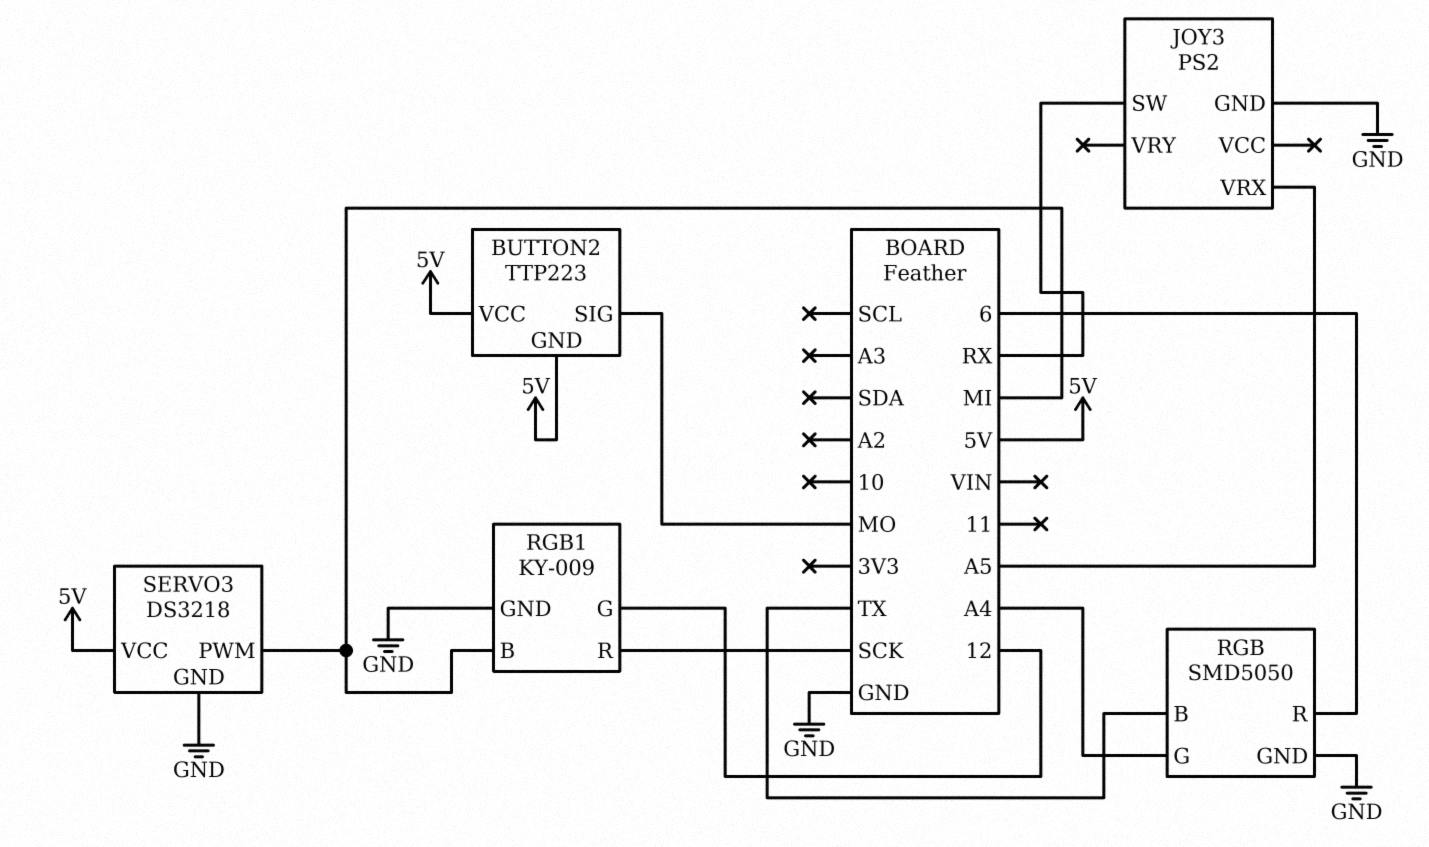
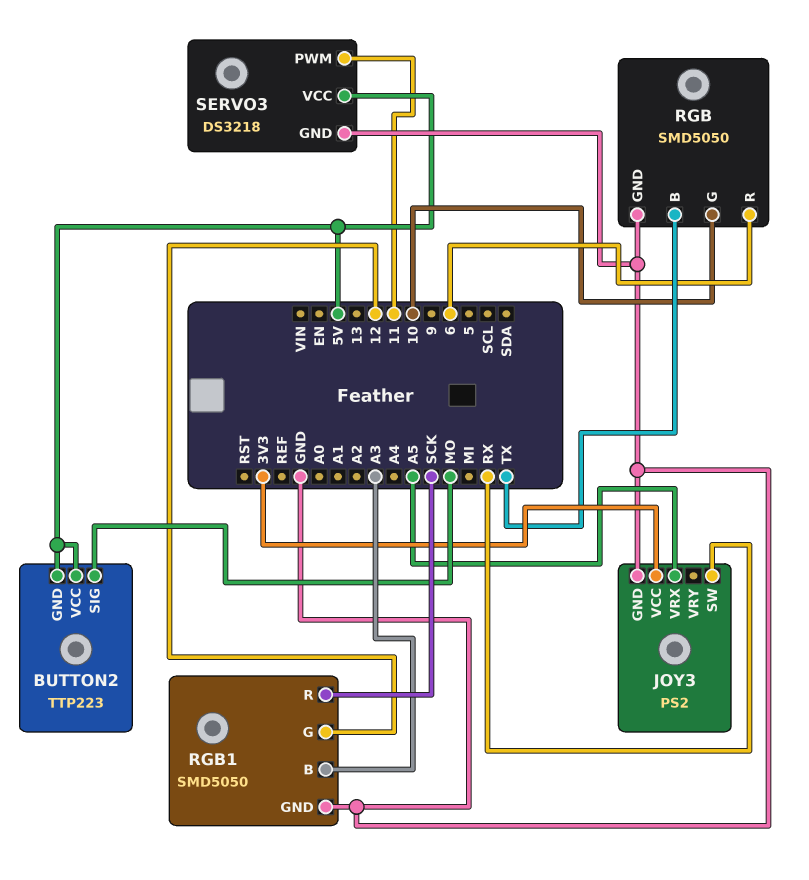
JOY3 pin VCC: none -> 3V3
RGB pin G: A4 -> 10
RGB1: KY-009 -> SMD5050
RGB1 pin B: MI -> A3
SERVO3 pin PWM: MI -> 11

